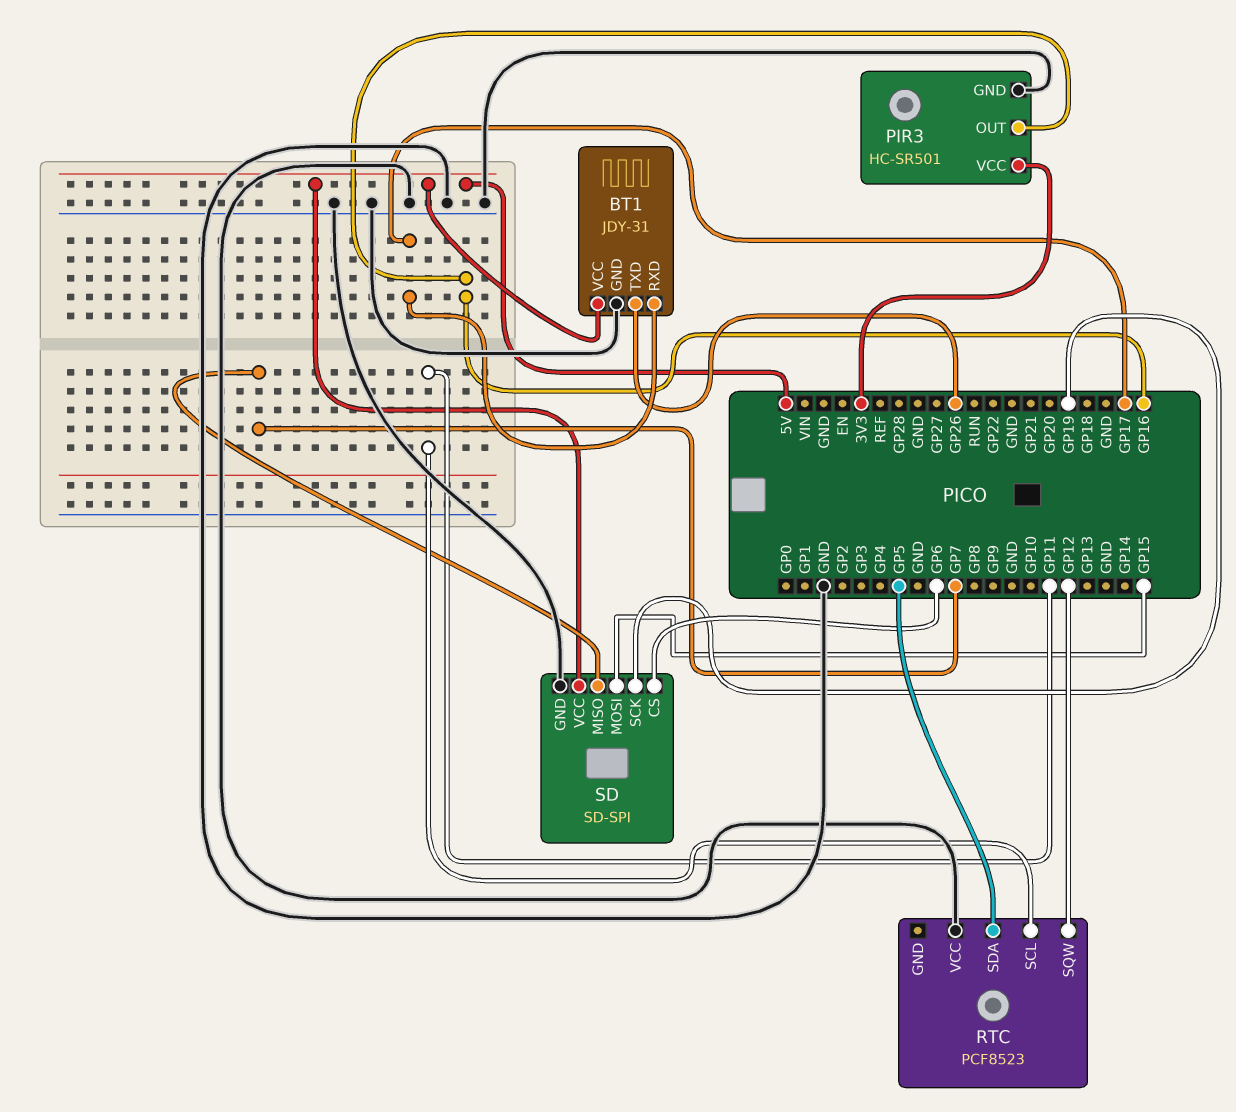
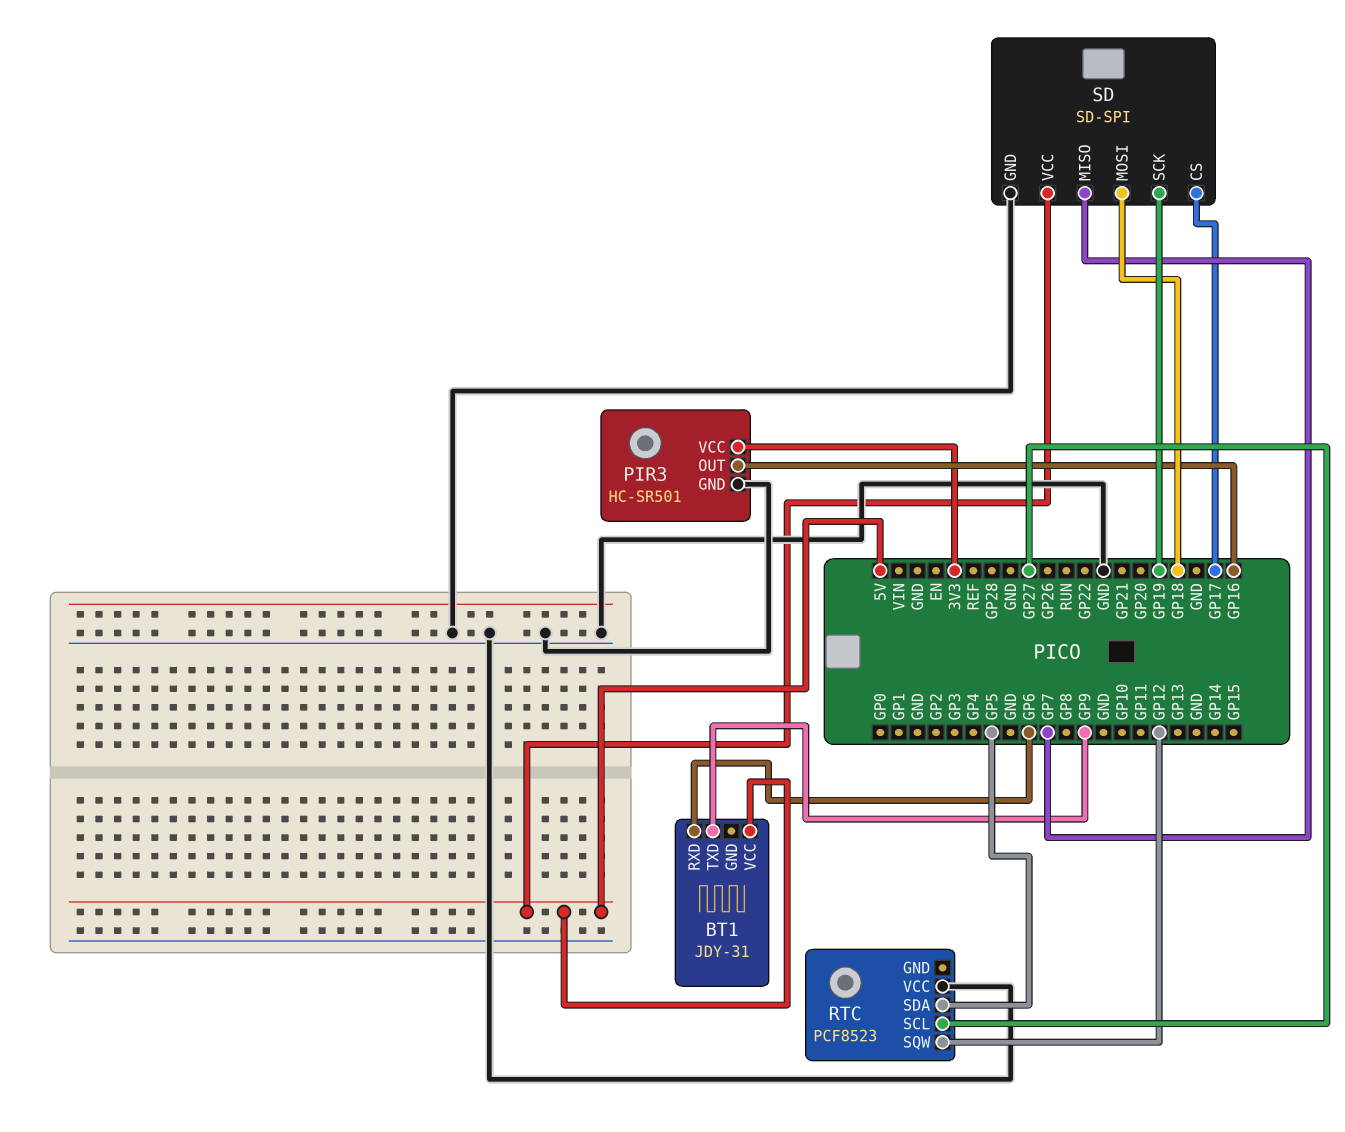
BT1 pin GND: GND -> none
BT1 pin RXD: GP17 -> GP6
BT1 pin TXD: GP26 -> GP9
RTC pin SCL: GP11 -> GP27
SD pin CS: GP6 -> GP17
SD pin MOSI: GP15 -> GP18

